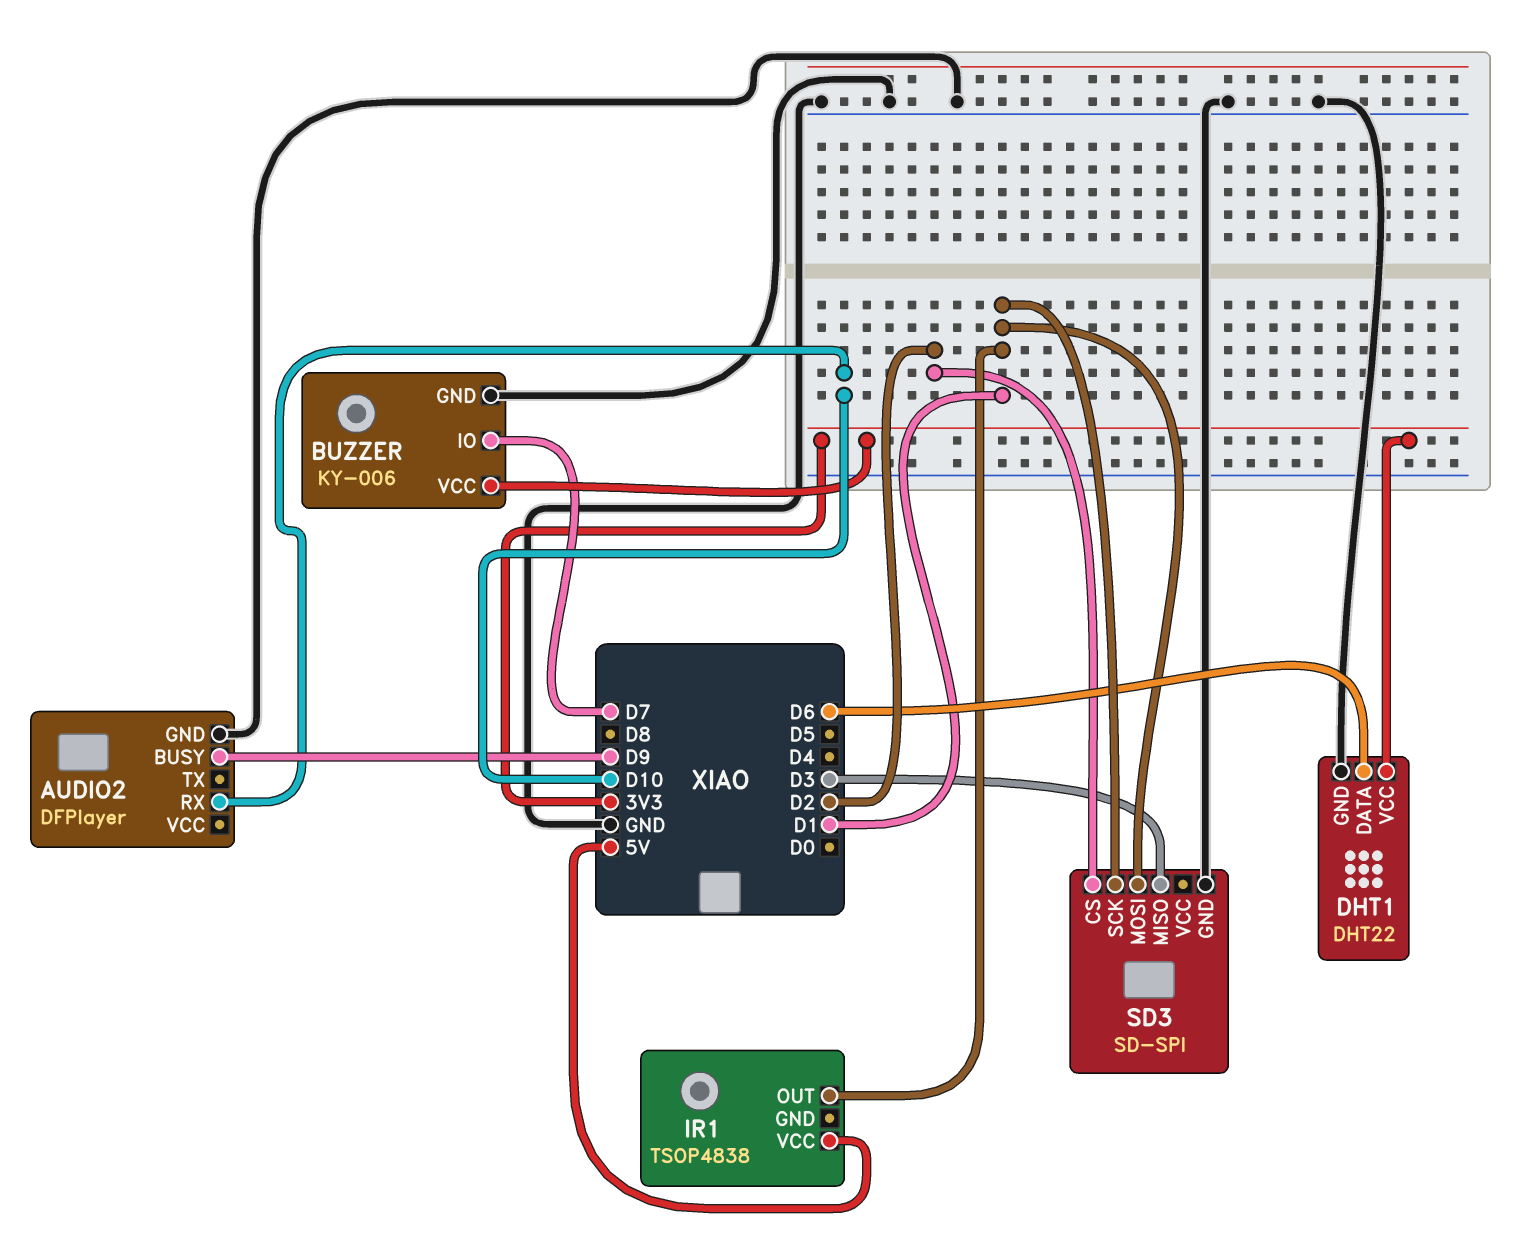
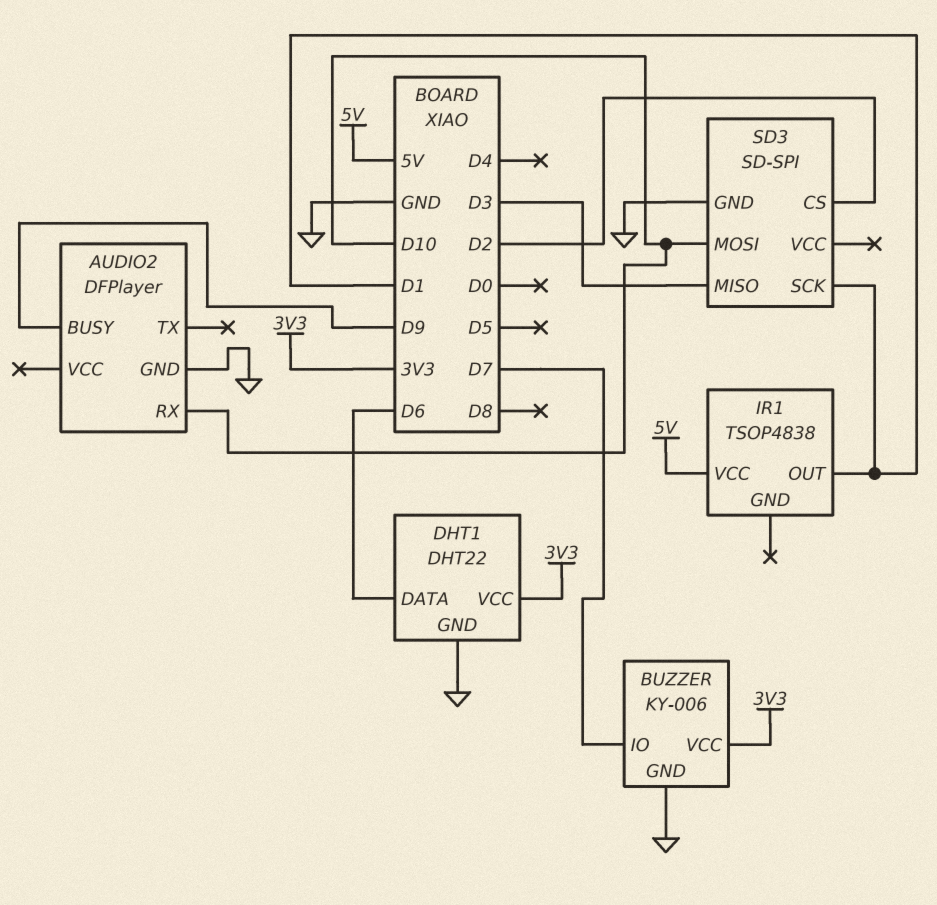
SD3 pin MOSI: D1 -> D10

